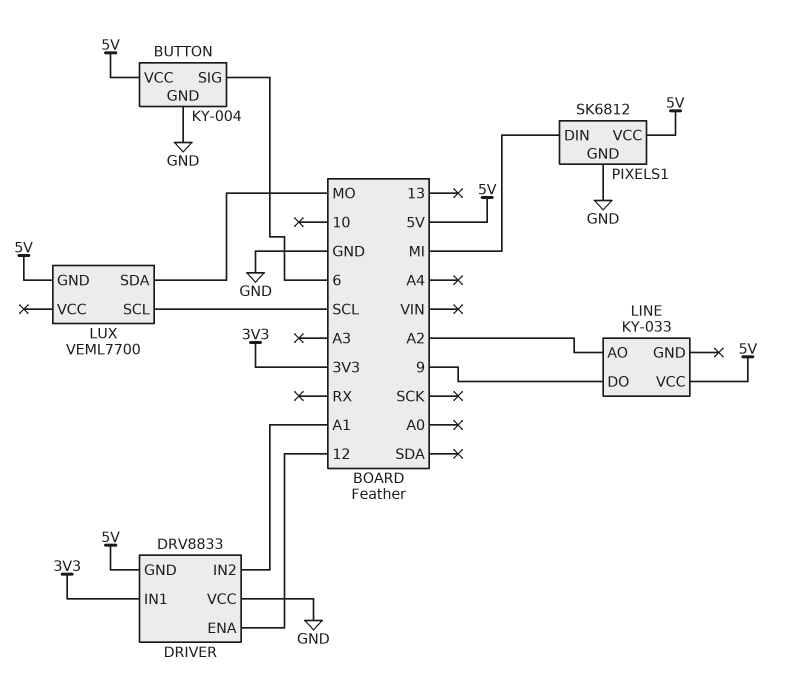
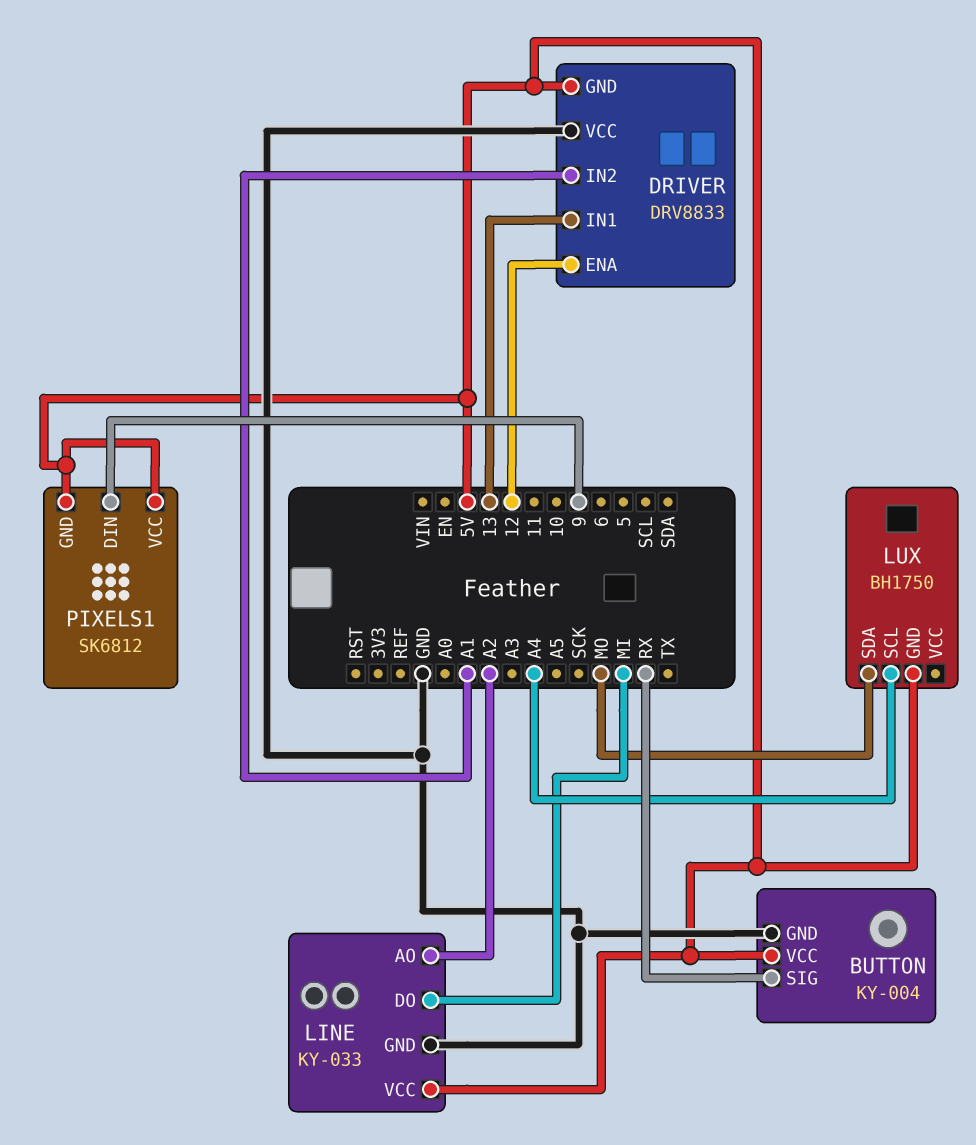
BUTTON pin SIG: 6 -> RX
DRIVER pin IN1: 3V3 -> 13
LINE pin DO: 9 -> MI
LINE pin GND: none -> GND
LUX: VEML7700 -> BH1750
LUX pin SCL: SCL -> A4
PIXELS1 pin DIN: MI -> 9
PIXELS1 pin GND: GND -> 5V

